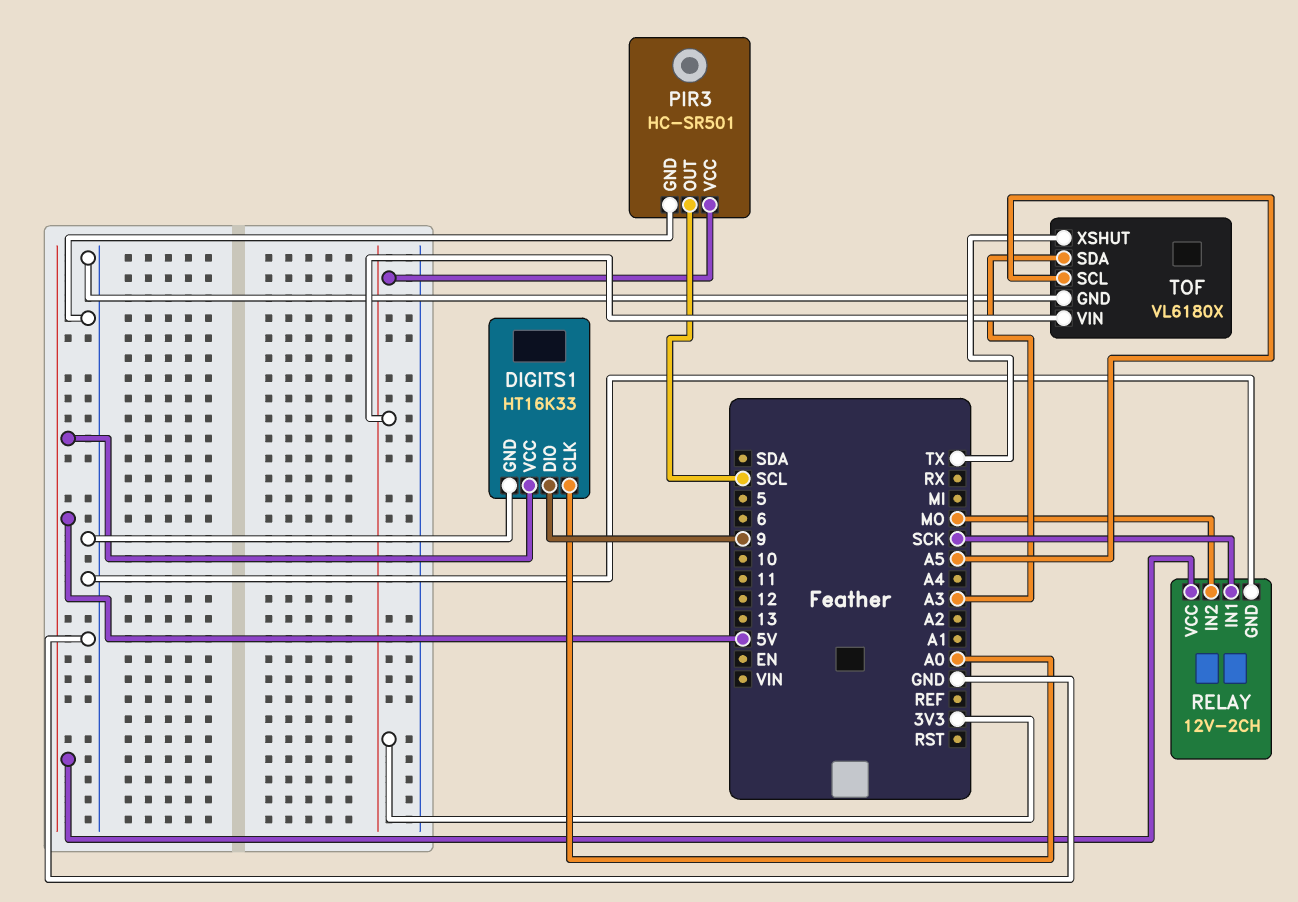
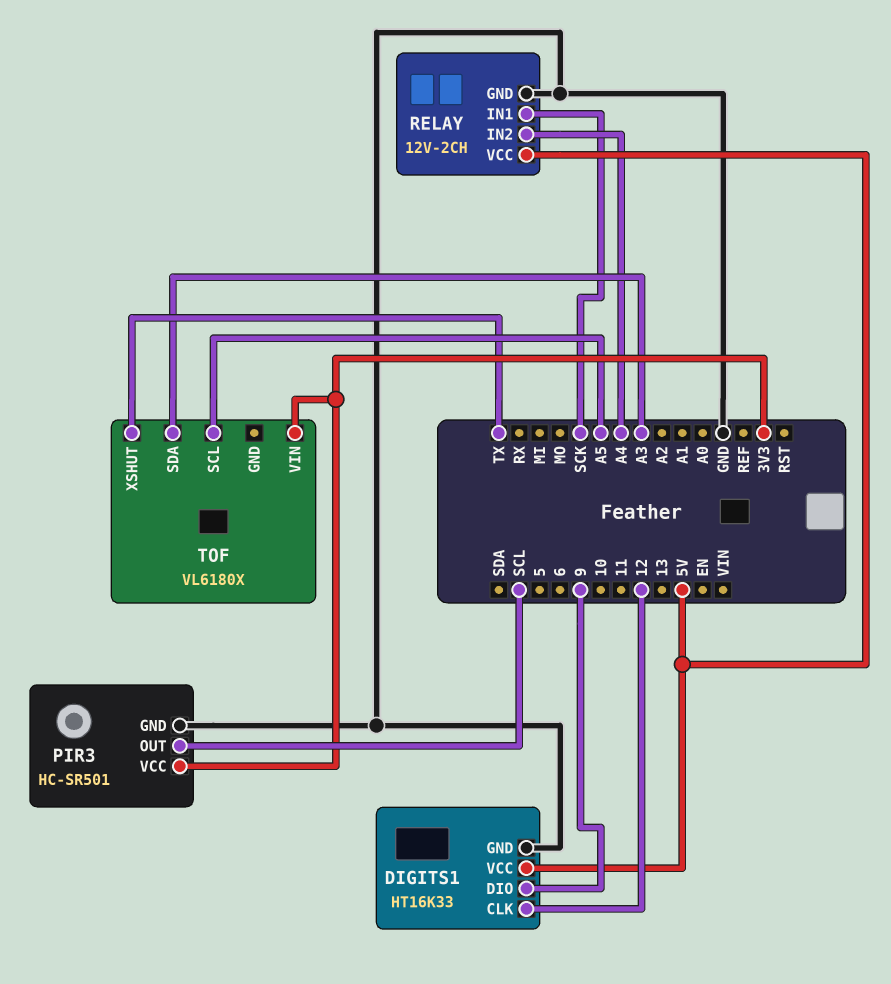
DIGITS1 pin CLK: A0 -> 12
RELAY pin IN2: MO -> A4
TOF pin GND: GND -> none

